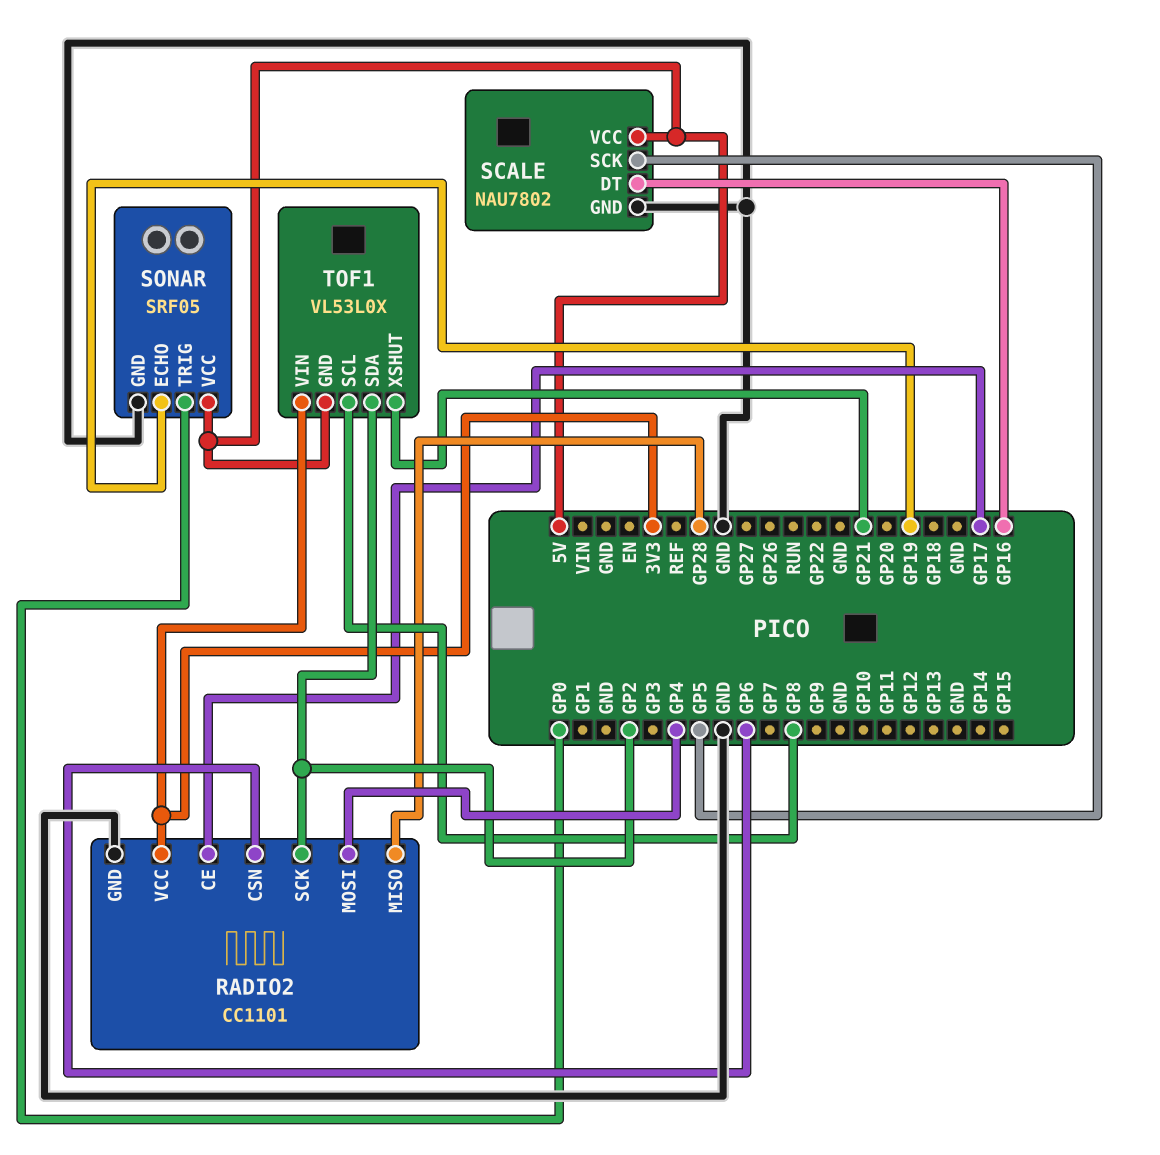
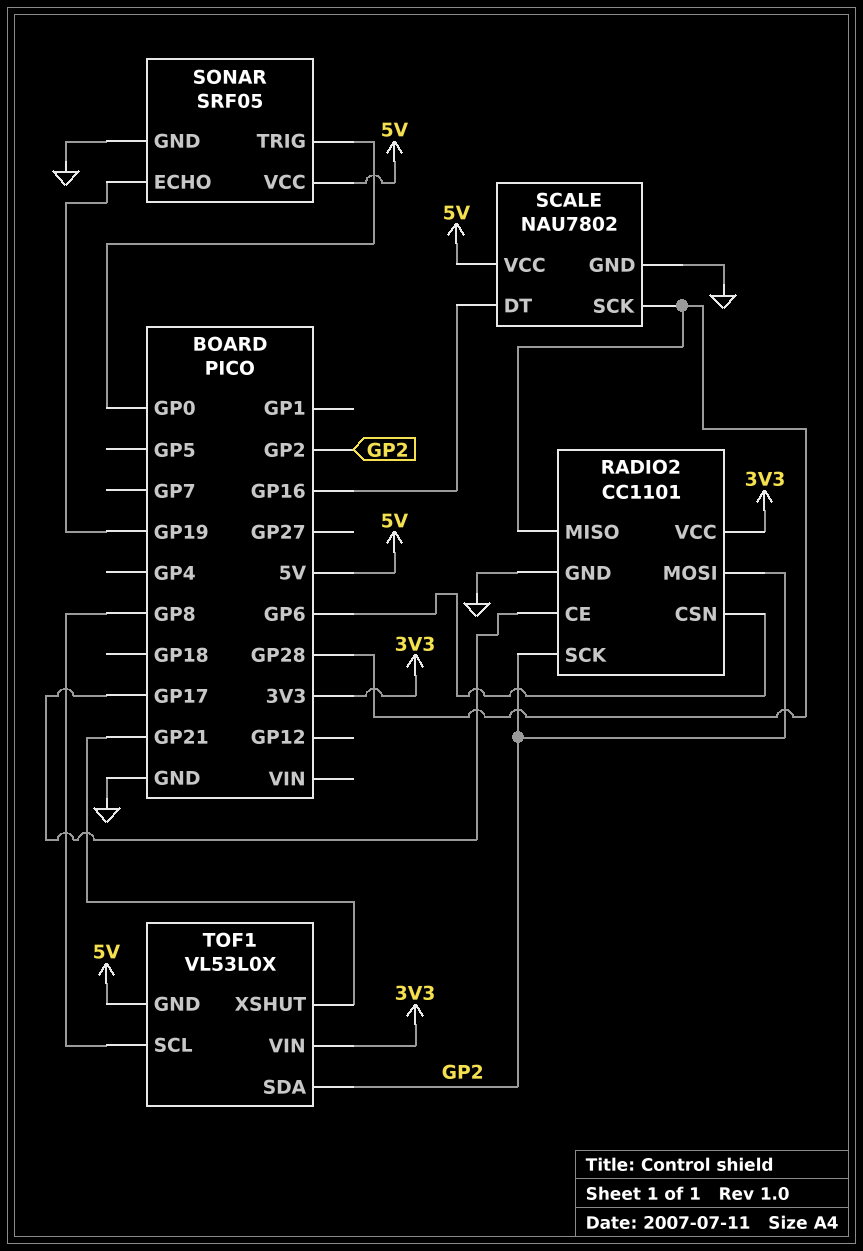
RADIO2 pin MOSI: GP4 -> GP2
SCALE pin SCK: GP5 -> GP28

